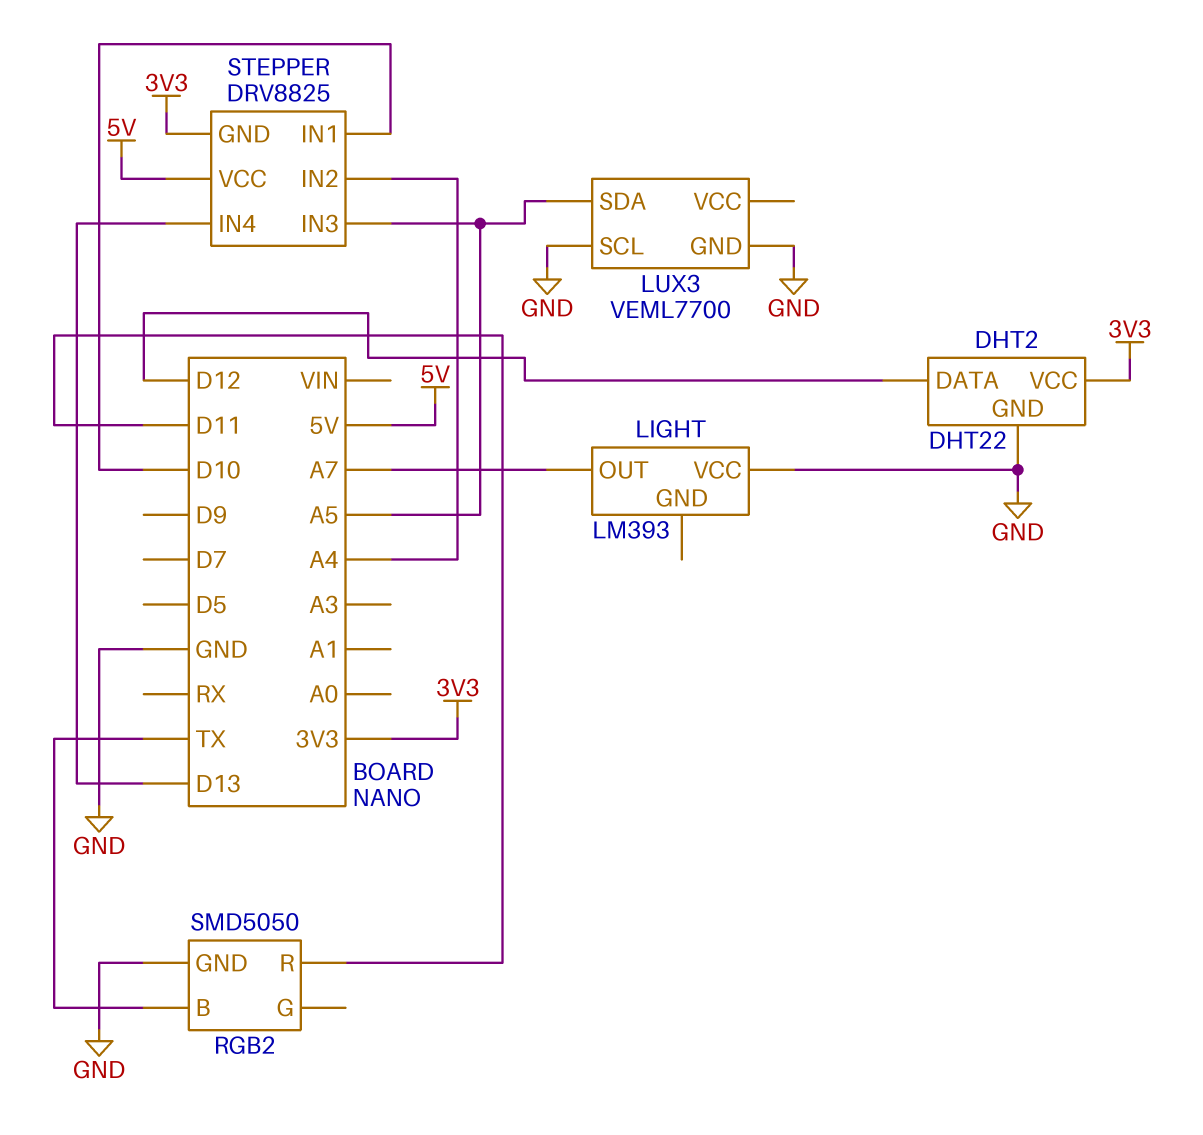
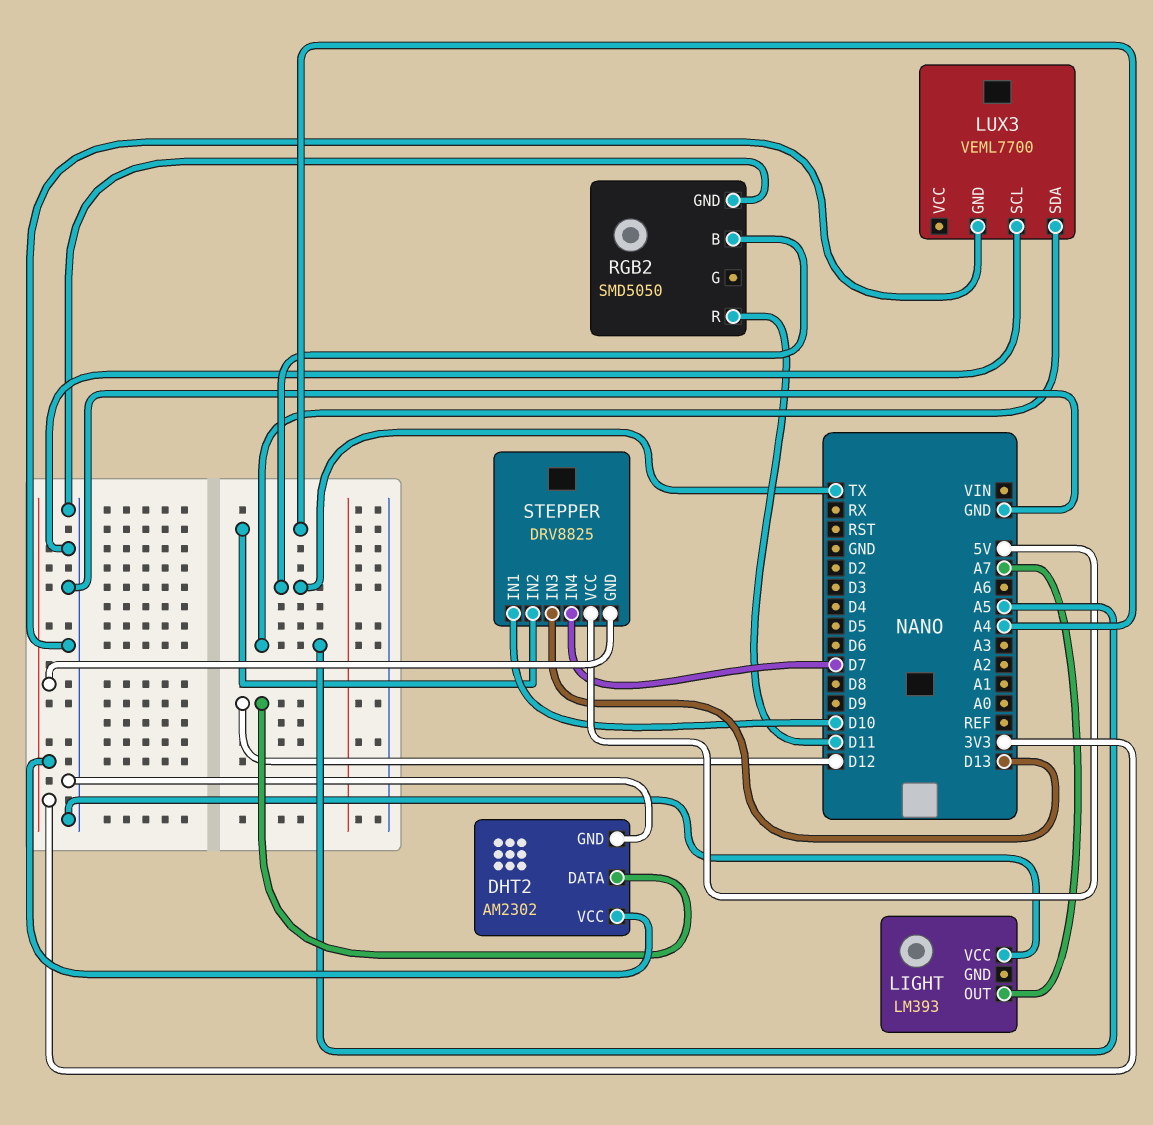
DHT2: DHT22 -> AM2302
STEPPER pin IN3: A5 -> D13
STEPPER pin IN4: D13 -> D7

